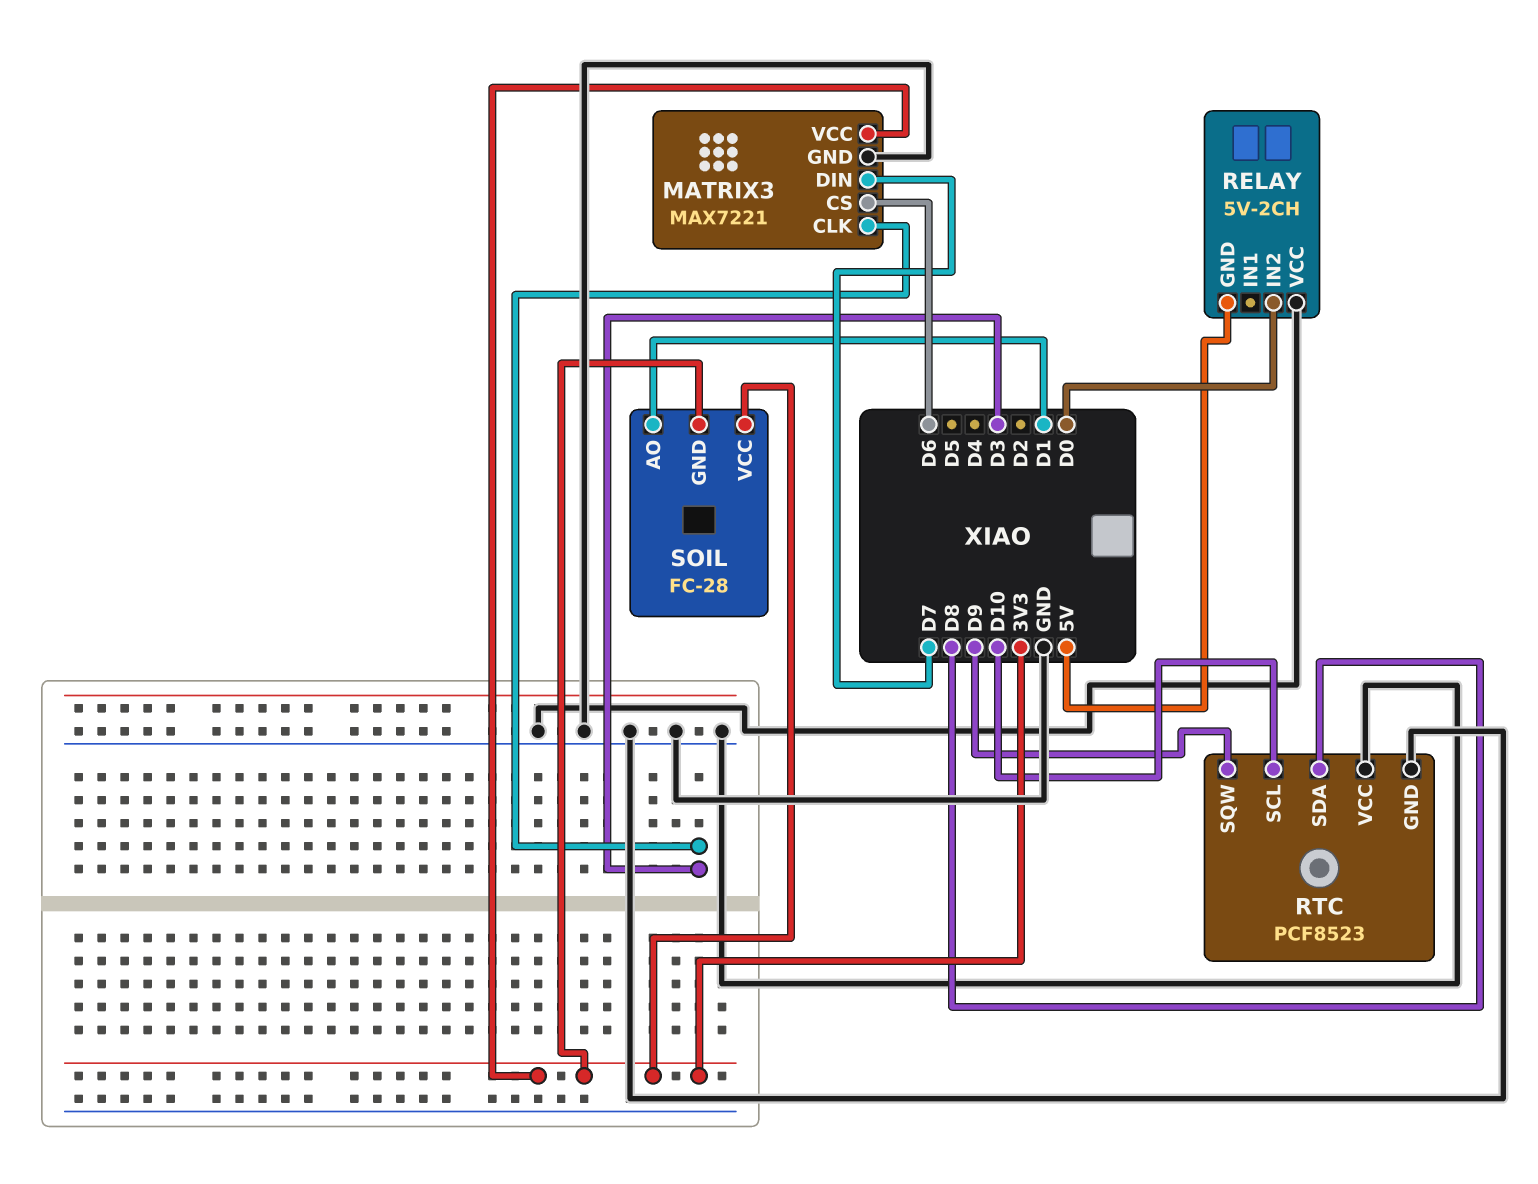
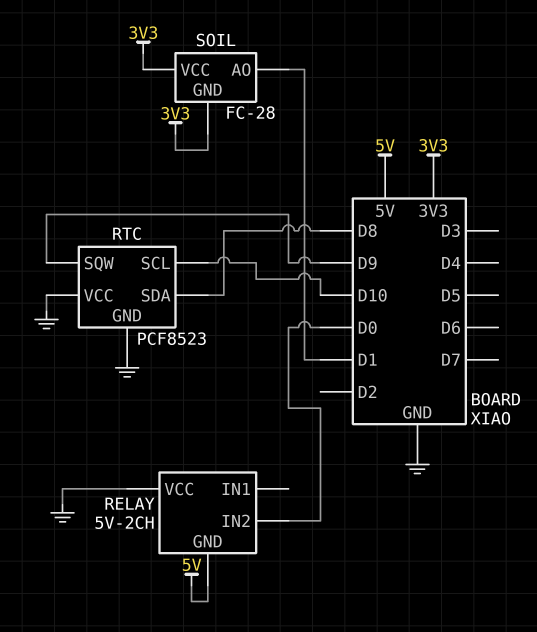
MATRIX3: MAX7221 -> none
MATRIX3 pin CLK: D3 -> none
MATRIX3 pin CS: D6 -> none
MATRIX3 pin DIN: D7 -> none
MATRIX3 pin GND: GND -> none
MATRIX3 pin VCC: 3V3 -> none

